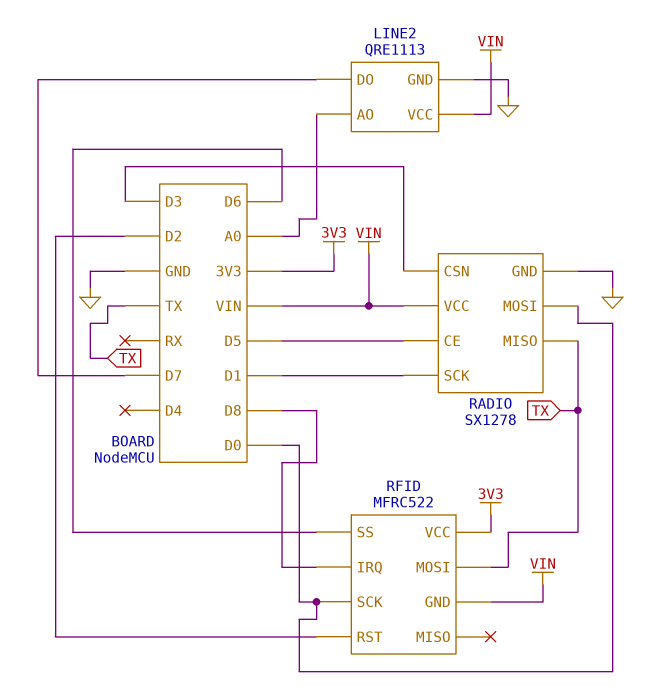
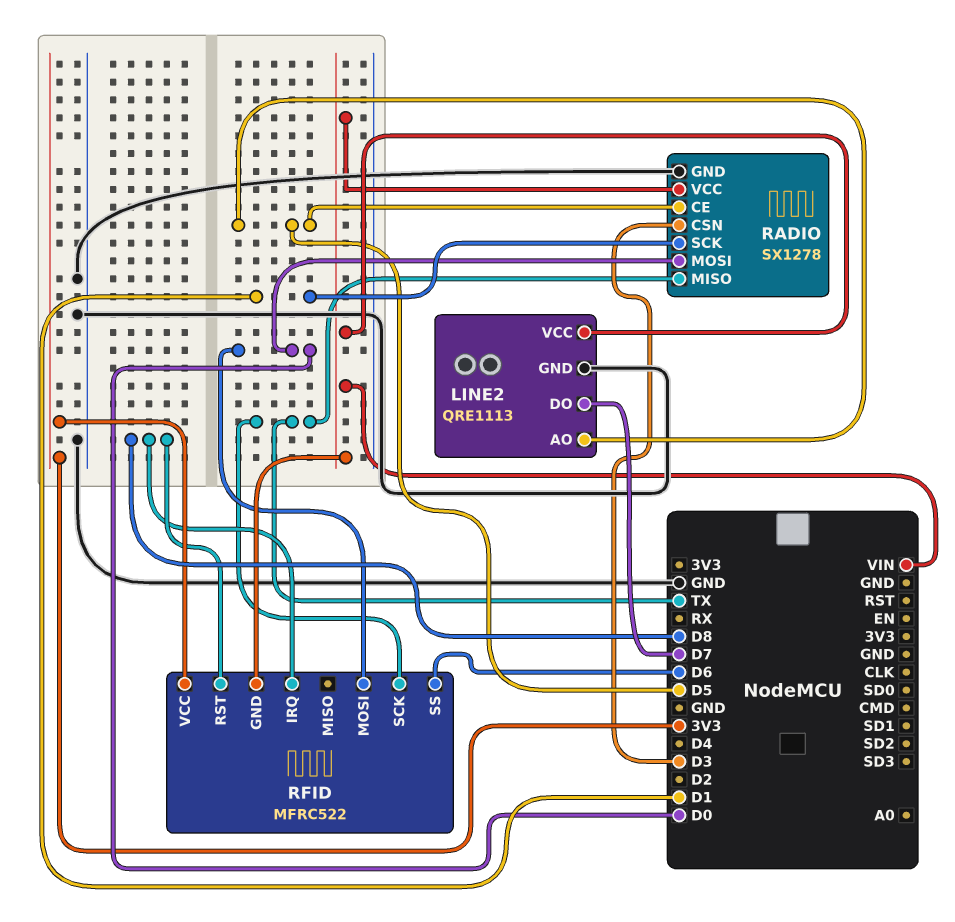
LINE2 pin AO: A0 -> D5
RFID pin MOSI: TX -> D0
RFID pin RST: D2 -> D8
RFID pin SCK: D0 -> TX

